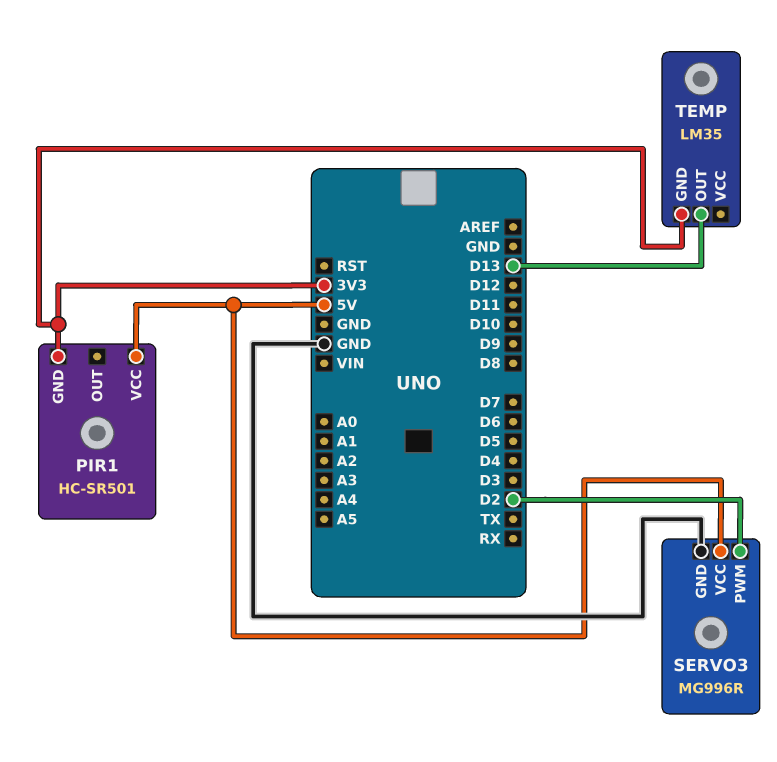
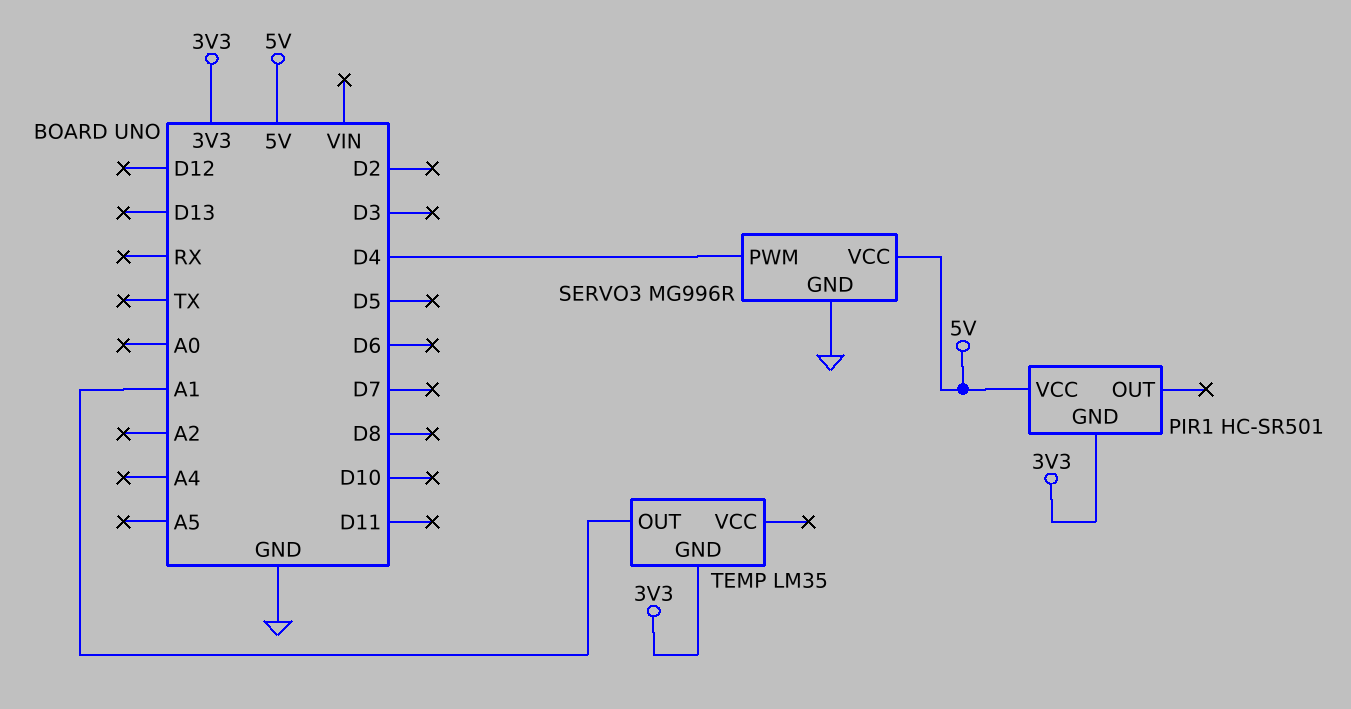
SERVO3 pin PWM: D2 -> D4
TEMP pin OUT: D13 -> A1

